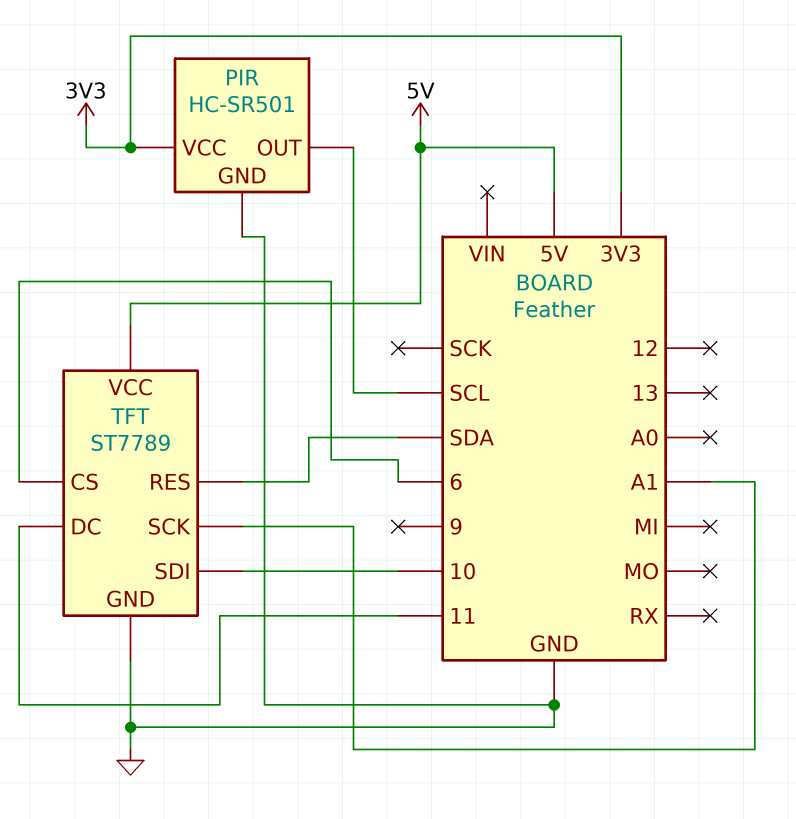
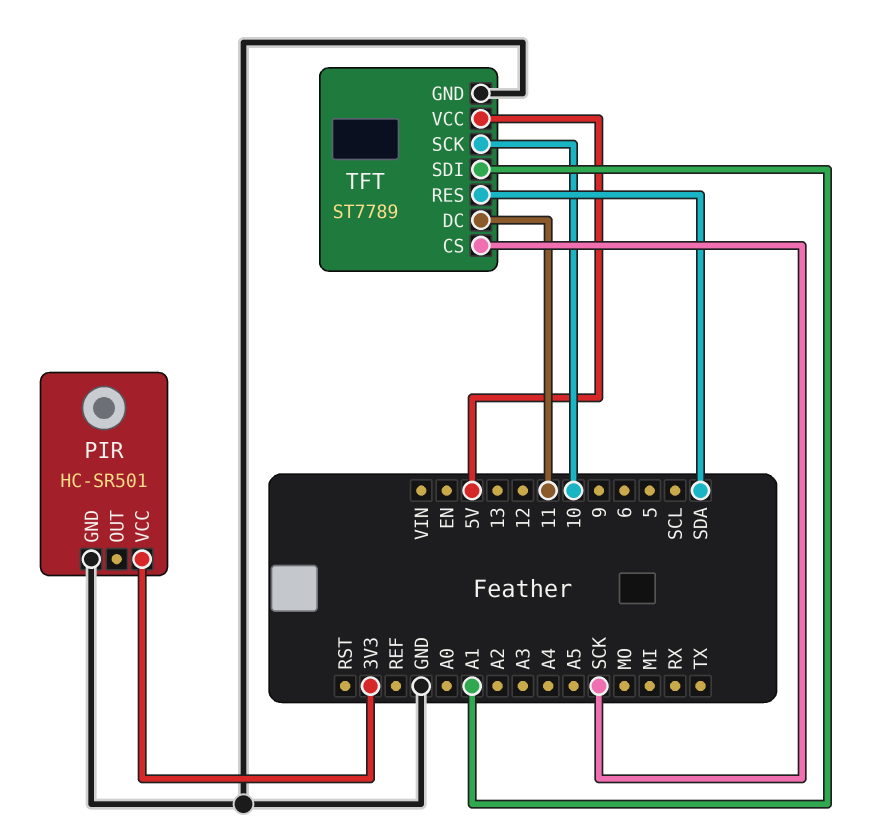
PIR pin OUT: SCL -> none
TFT pin CS: 6 -> SCK
TFT pin SCK: A1 -> 10
TFT pin SDI: 10 -> A1

